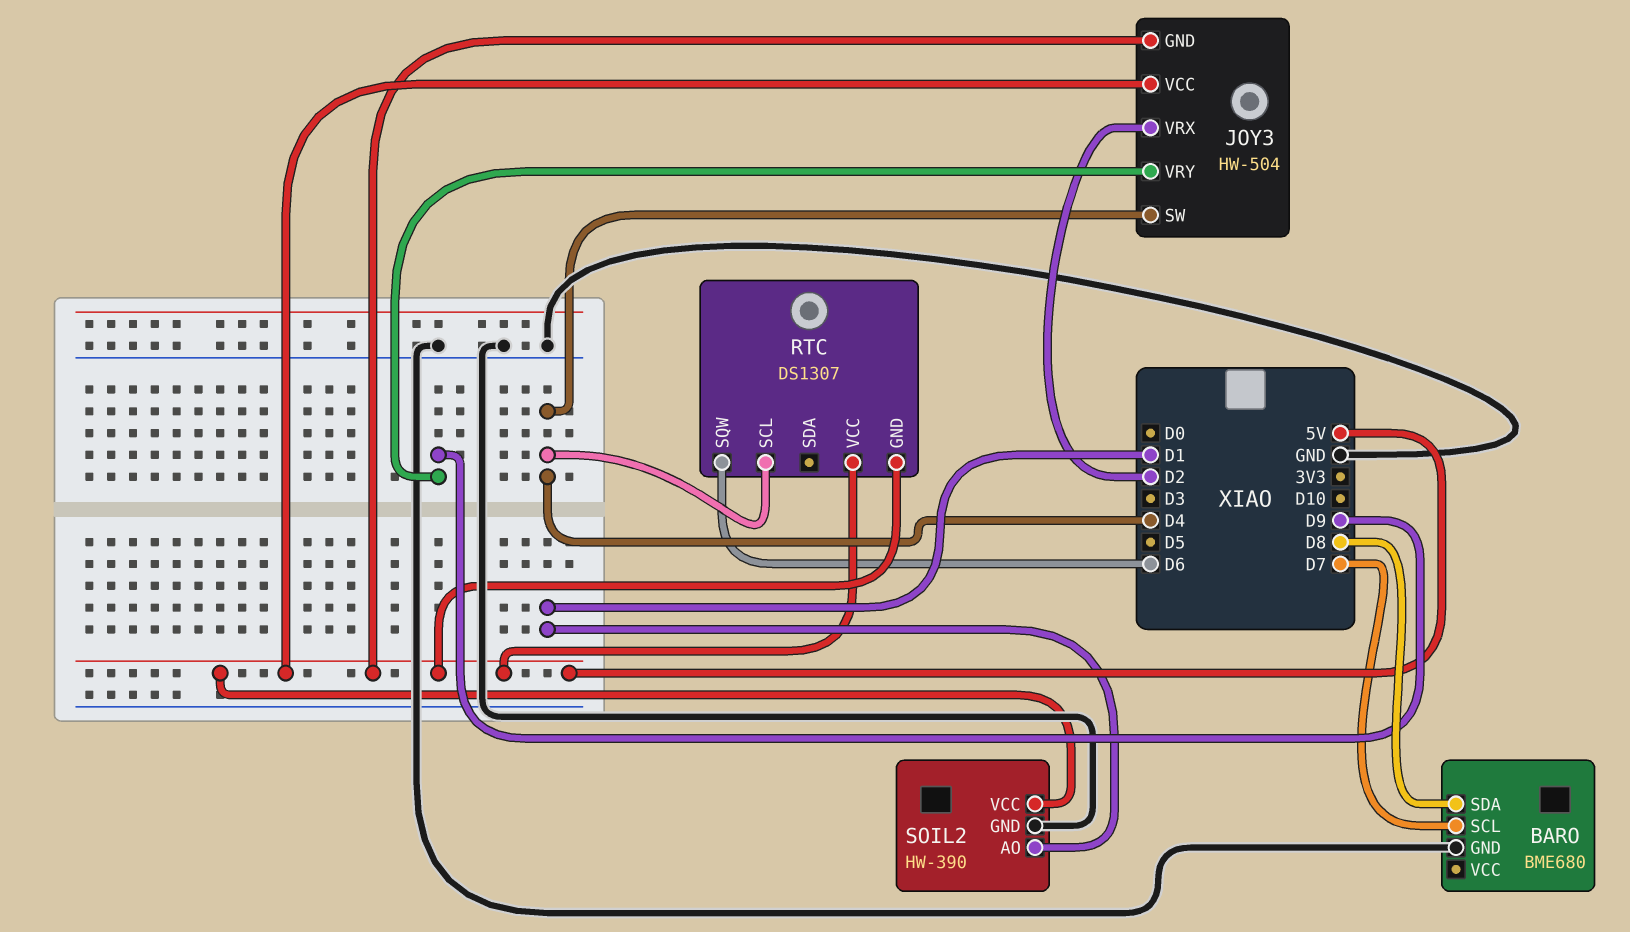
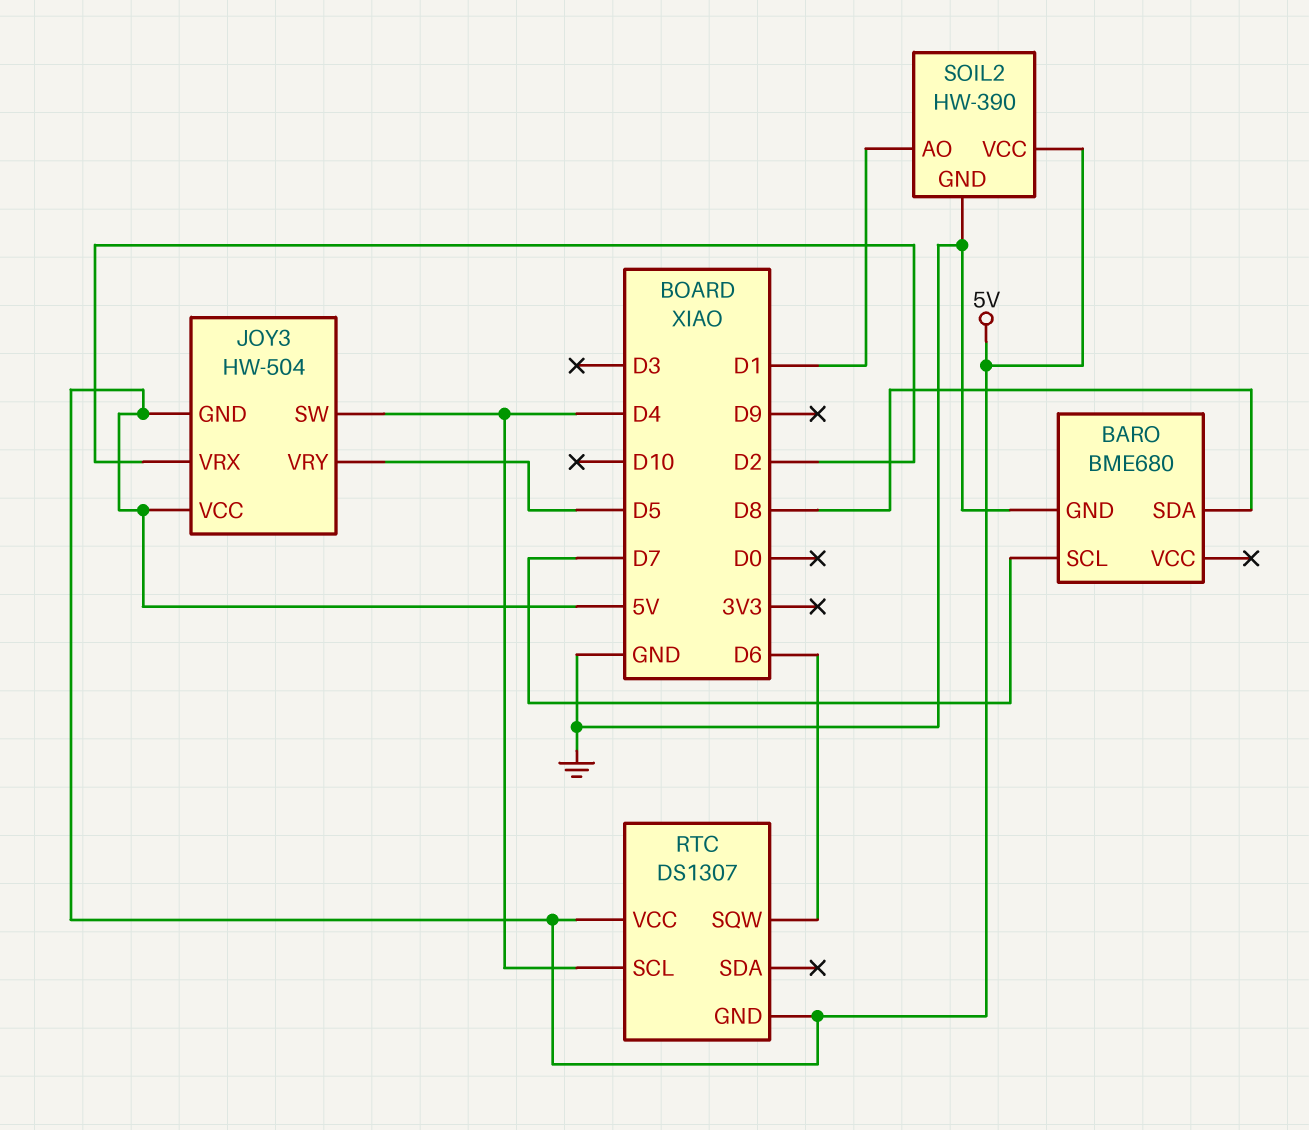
JOY3 pin VRY: D9 -> D5

